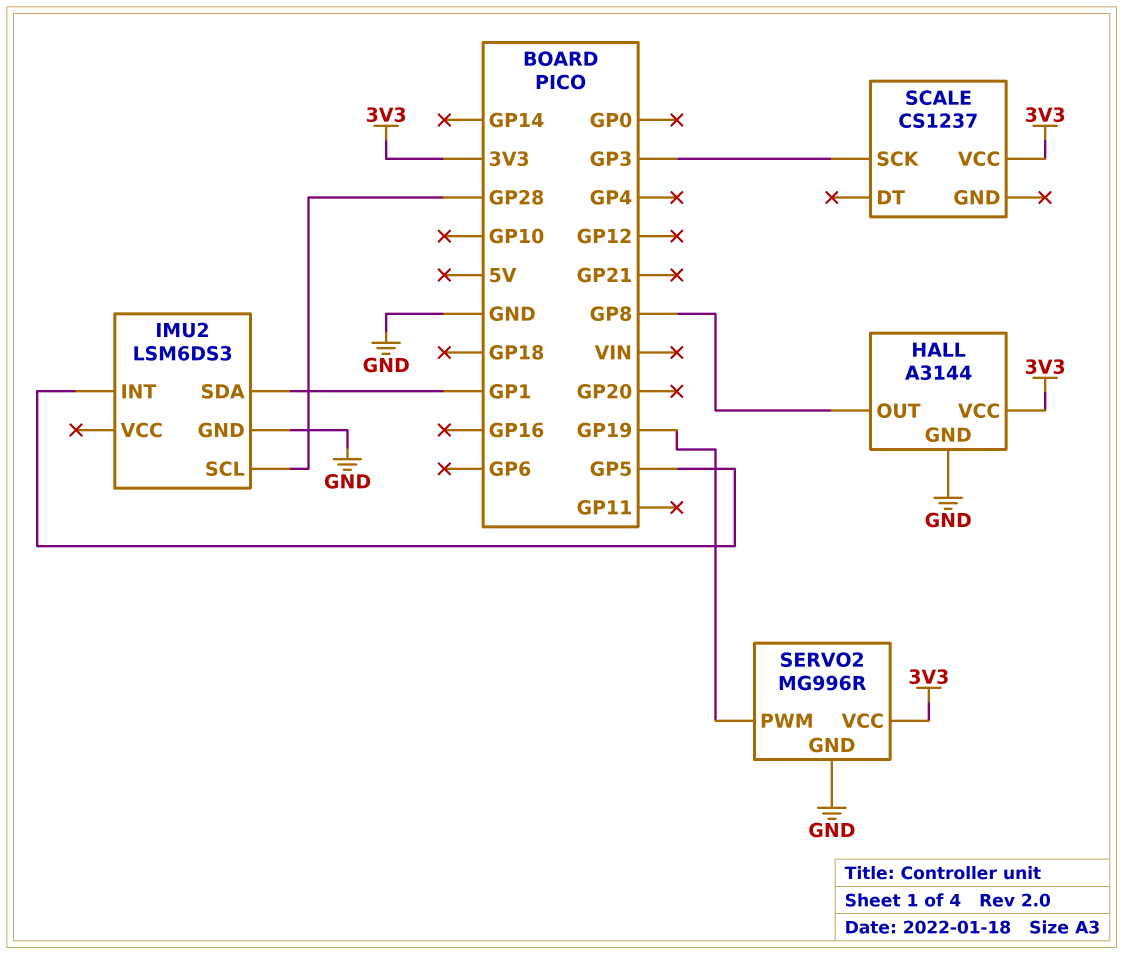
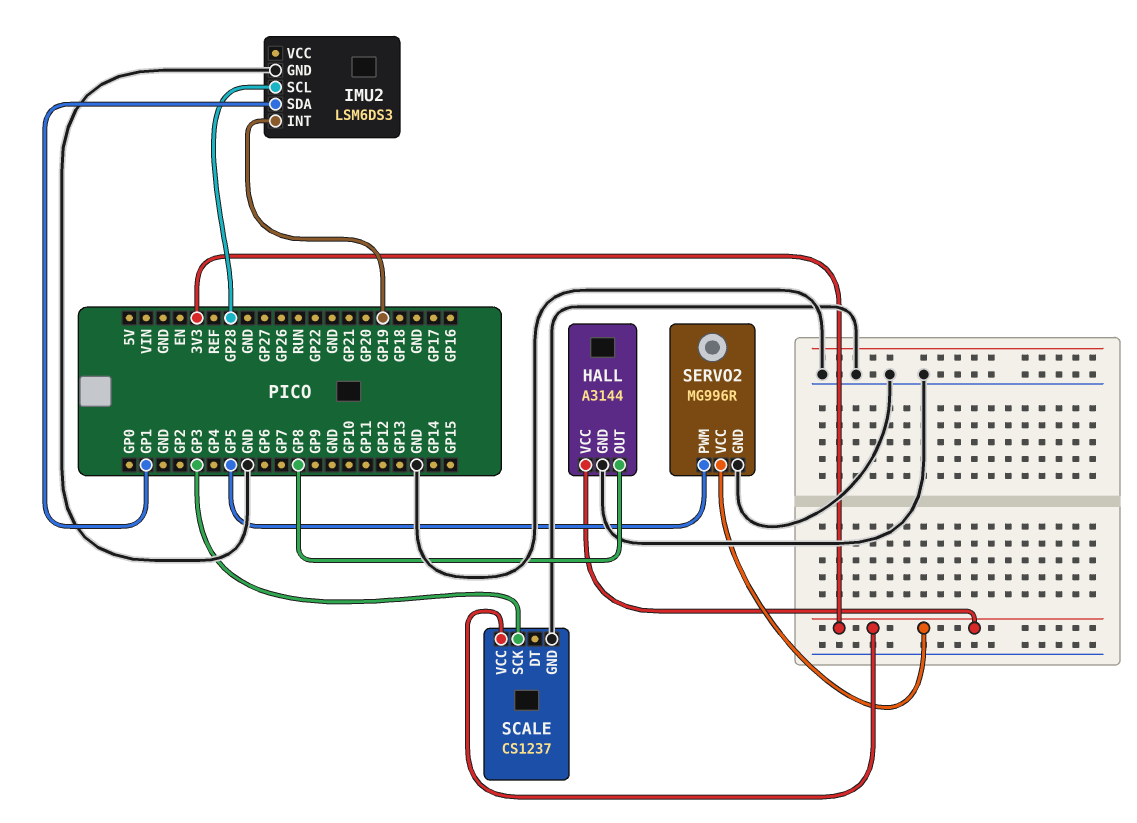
IMU2 pin INT: GP5 -> GP19
SCALE pin GND: none -> GND
SERVO2 pin PWM: GP19 -> GP5

